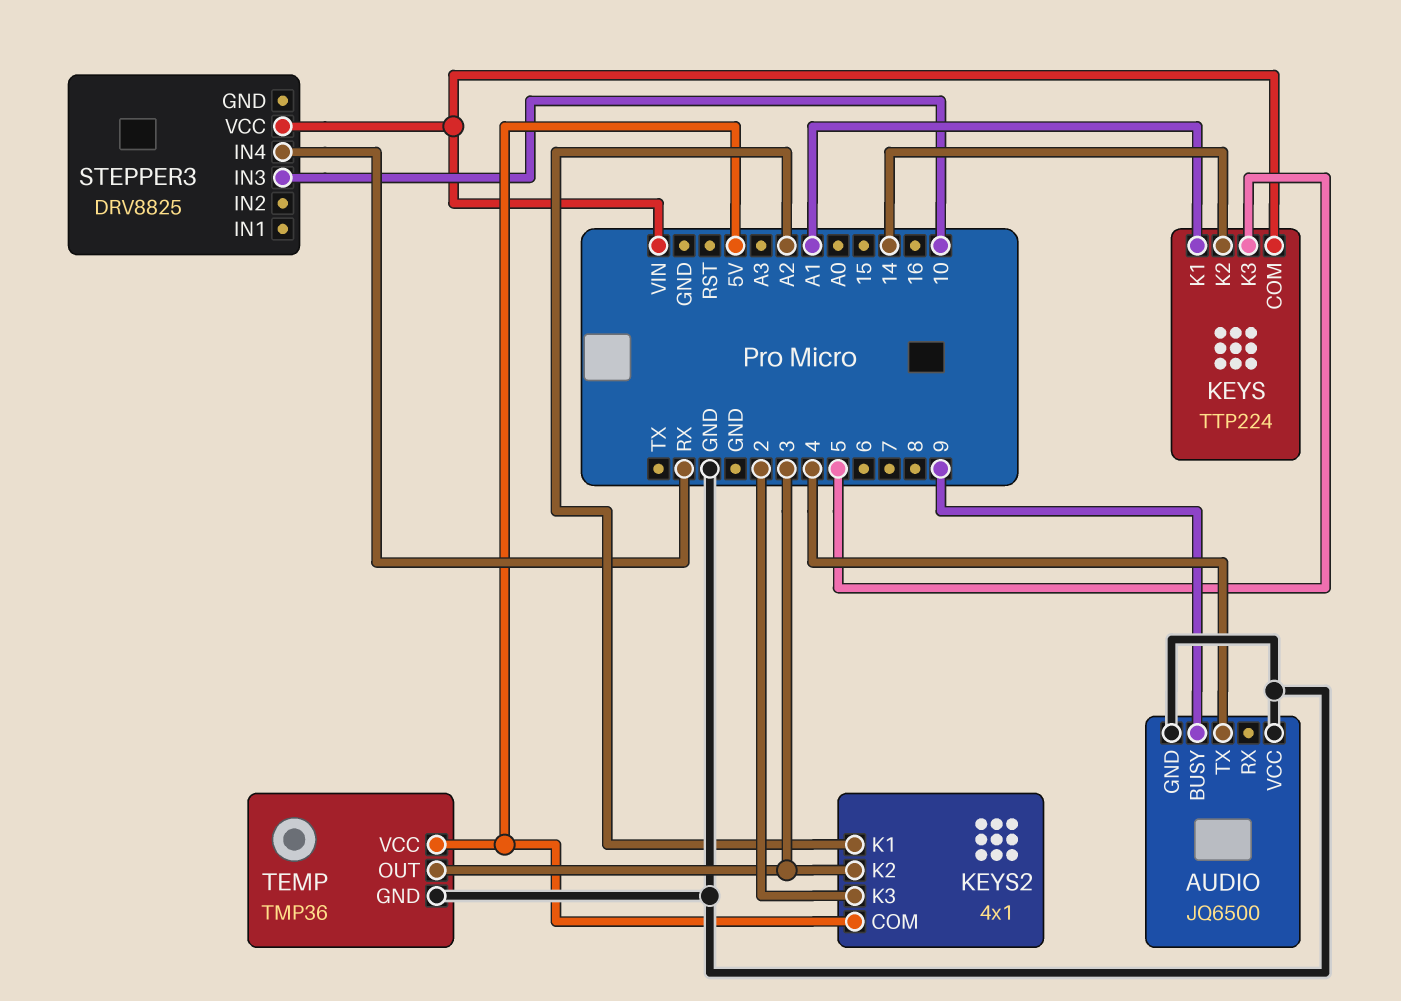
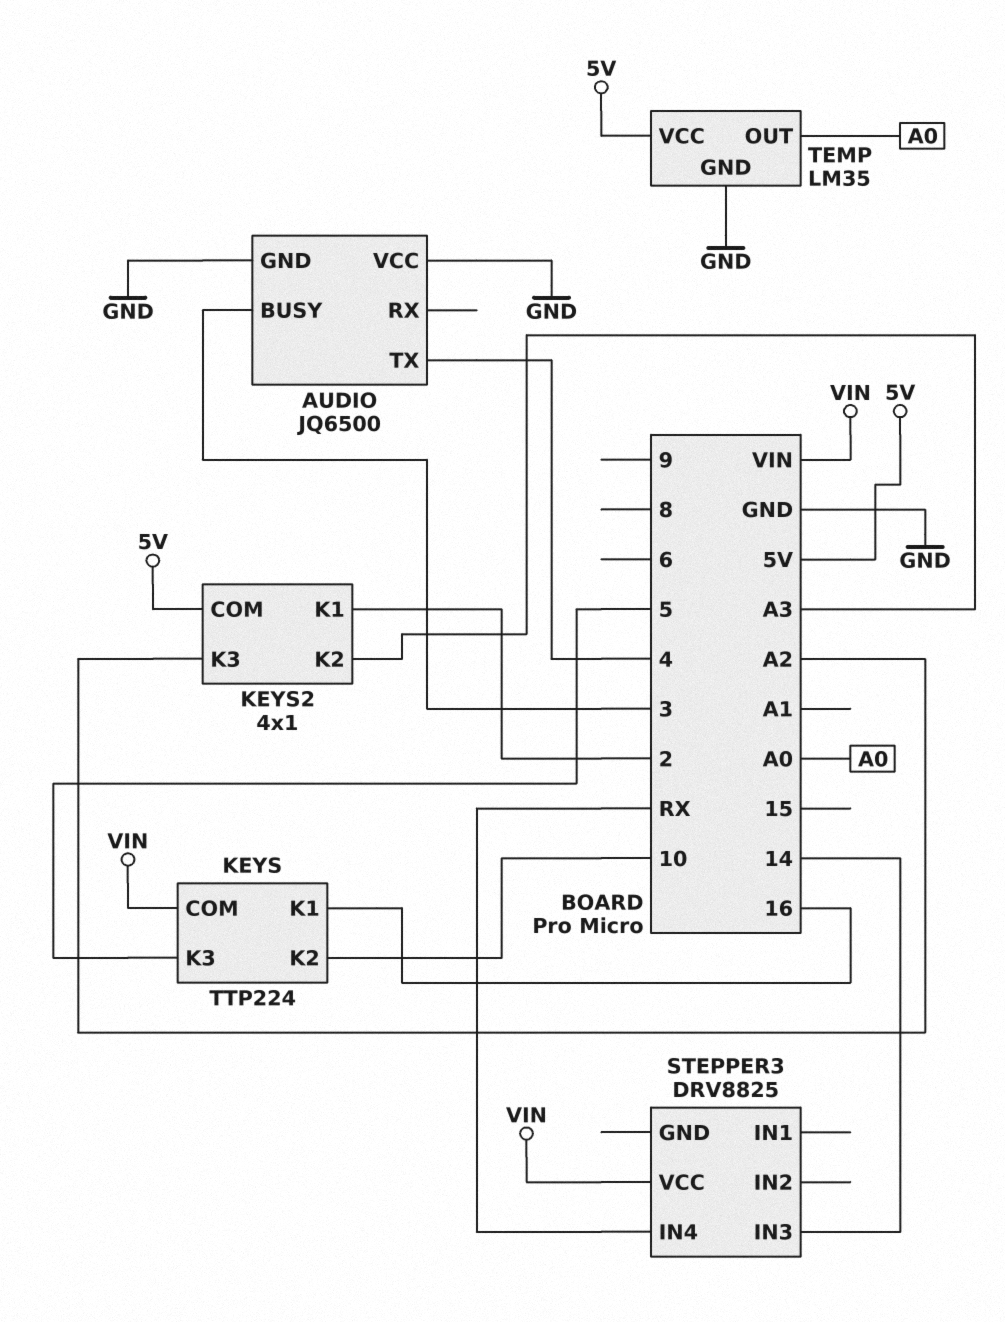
AUDIO pin BUSY: 9 -> 3
KEYS pin K1: A1 -> 16
KEYS pin K2: 14 -> 10
KEYS2 pin K1: A2 -> 2
KEYS2 pin K2: 3 -> A3
KEYS2 pin K3: 2 -> A2
STEPPER3 pin IN3: 10 -> 14
TEMP: TMP36 -> LM35
TEMP pin OUT: 3 -> A0

